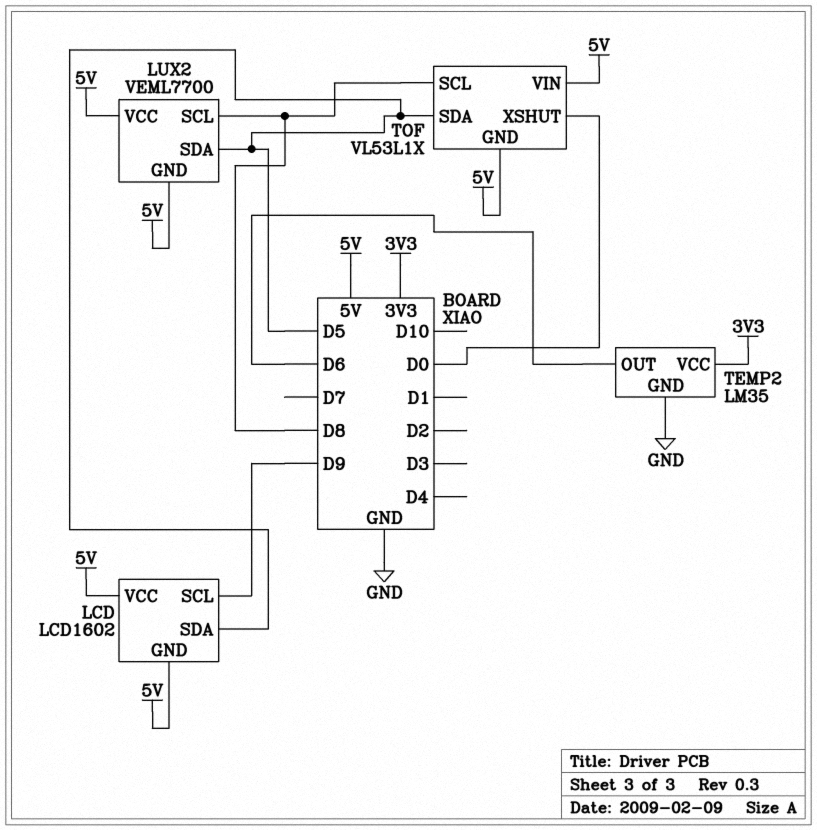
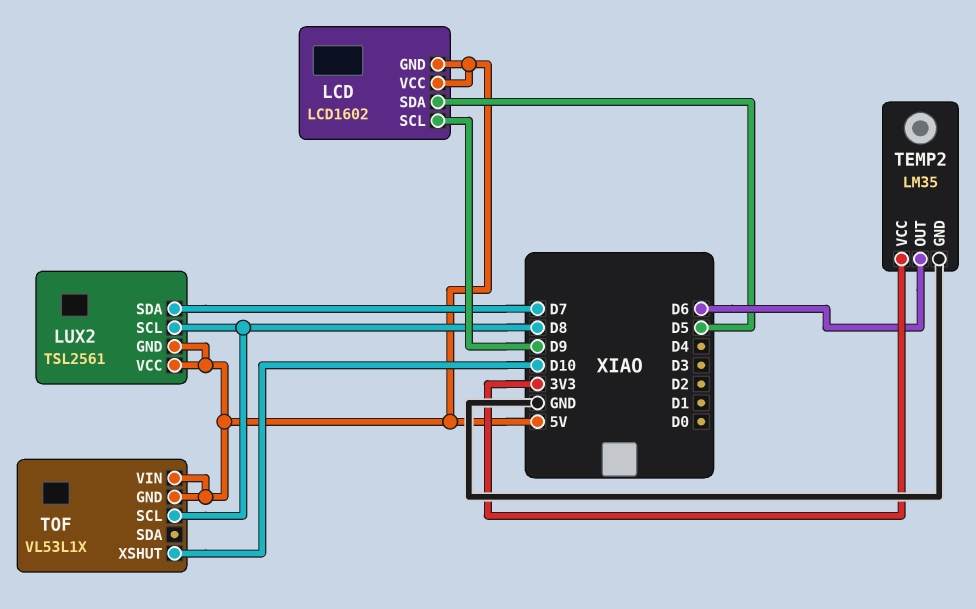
LUX2: VEML7700 -> TSL2561
LUX2 pin SDA: D5 -> D7
TOF pin SDA: D5 -> none
TOF pin XSHUT: D0 -> D10

